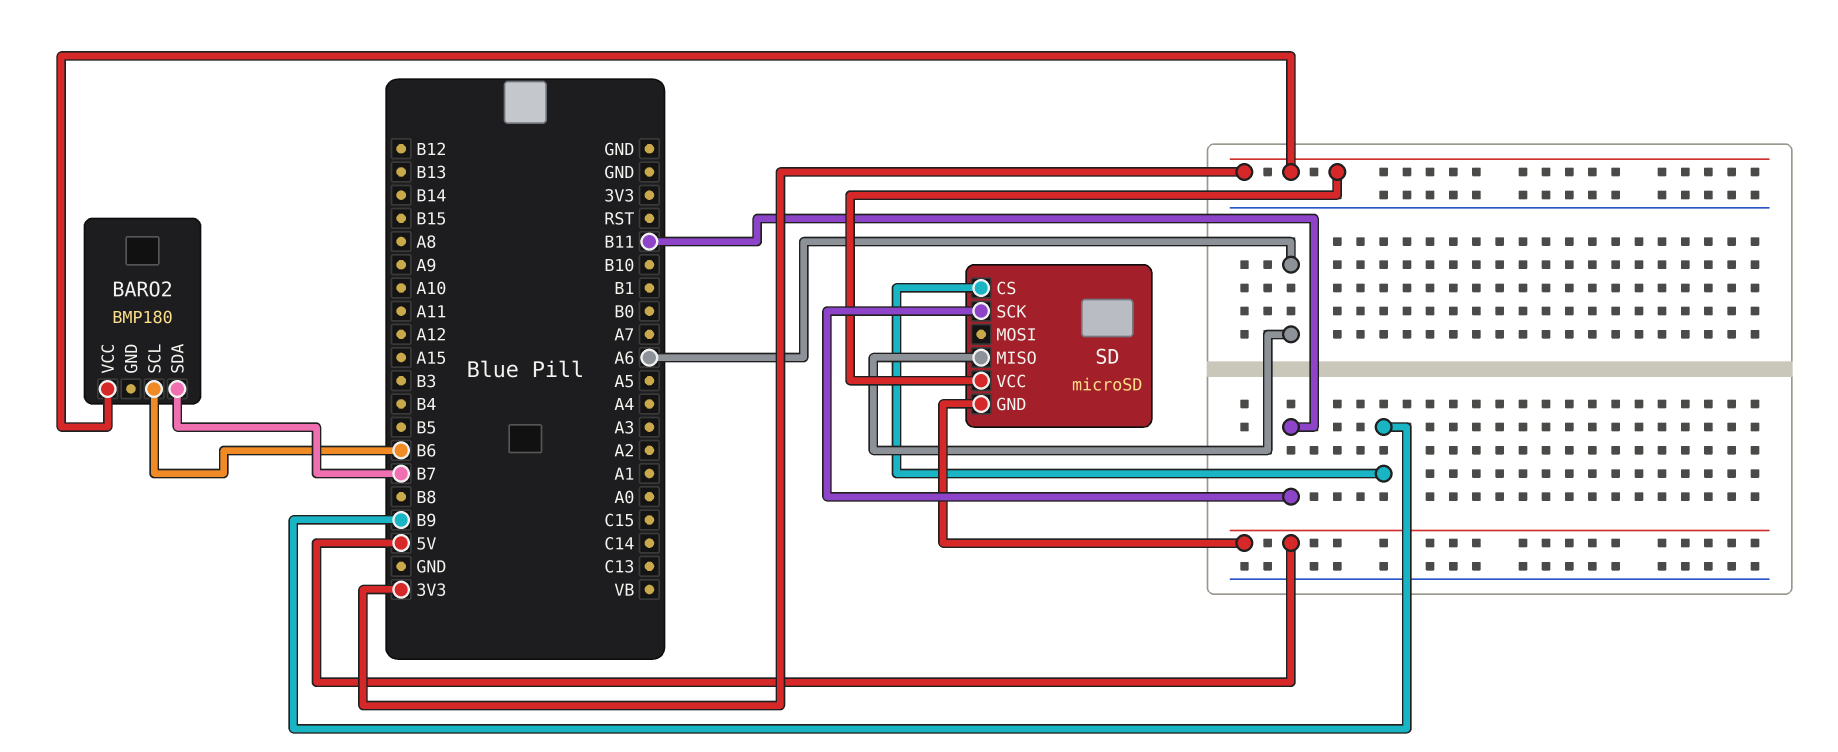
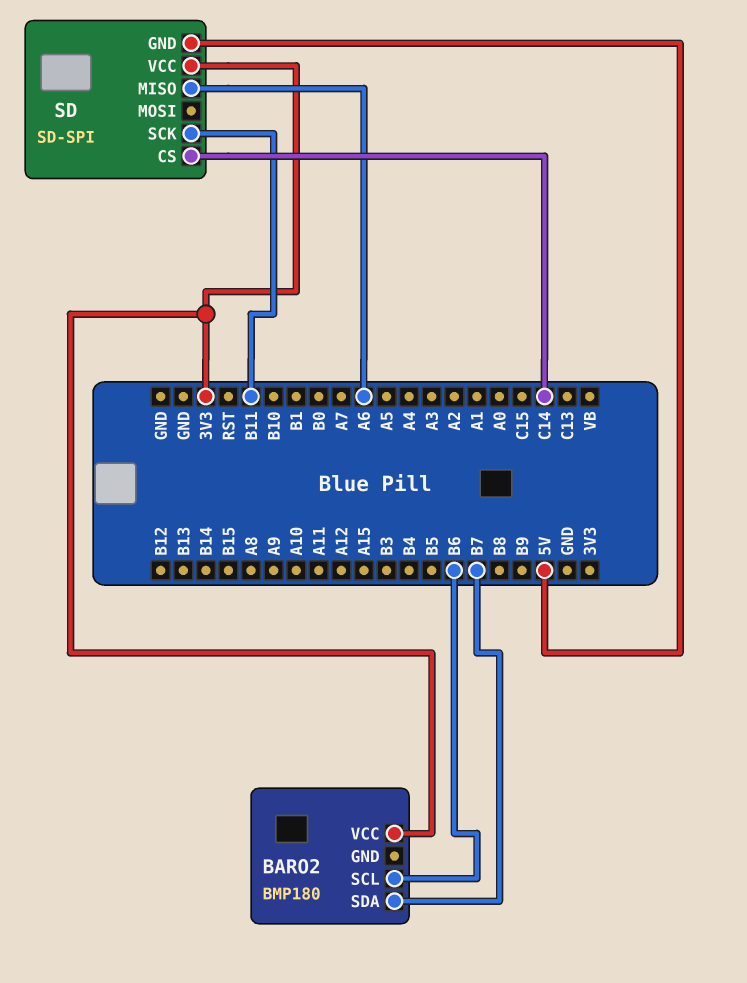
SD: microSD -> SD-SPI
SD pin CS: B9 -> C14

